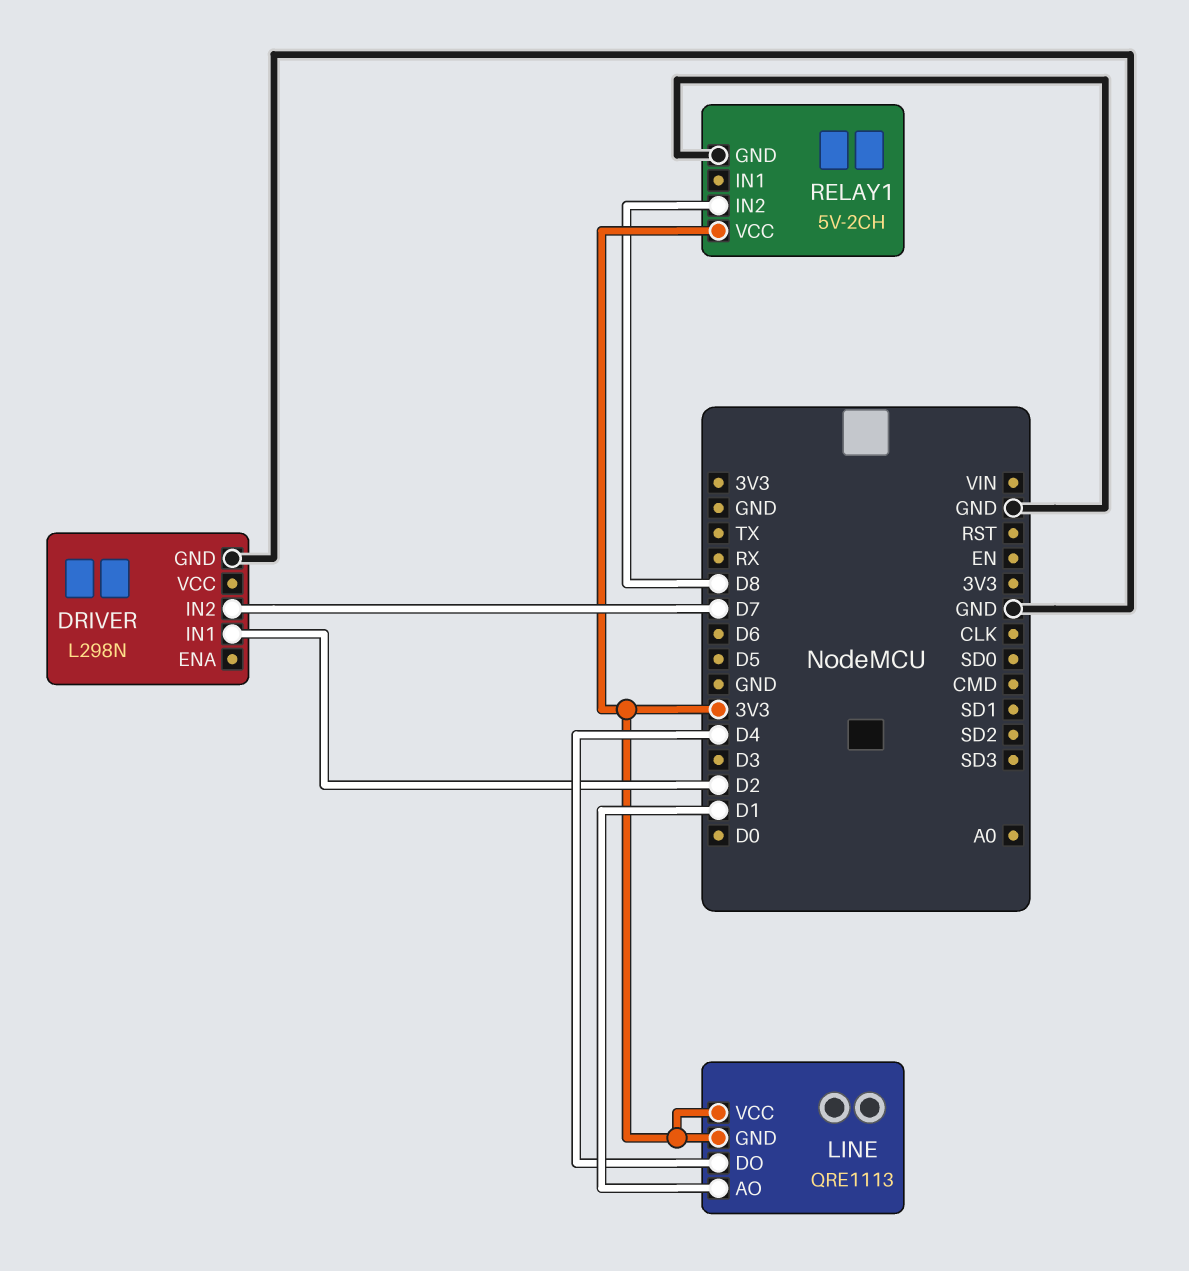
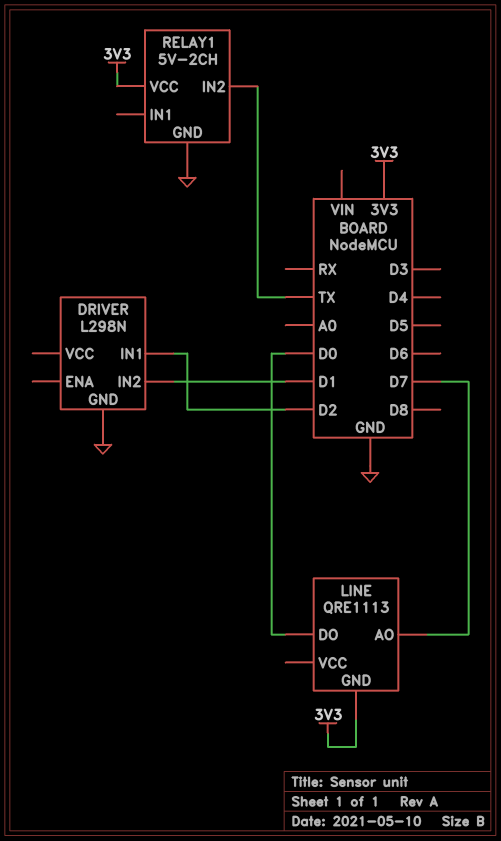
DRIVER pin IN2: D7 -> D1
LINE pin AO: D1 -> D7
LINE pin DO: D4 -> D0
LINE pin VCC: 3V3 -> none
RELAY1 pin IN2: D8 -> TX

